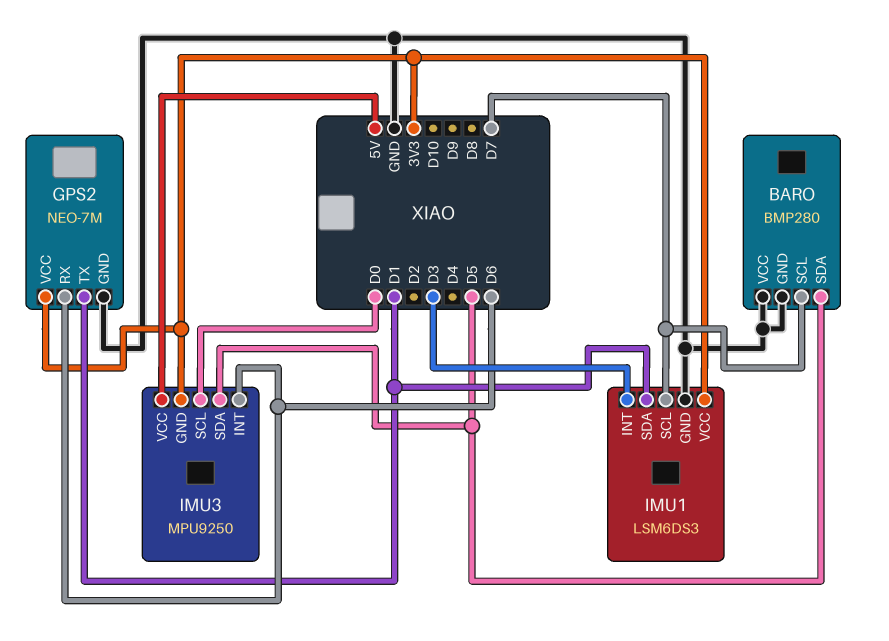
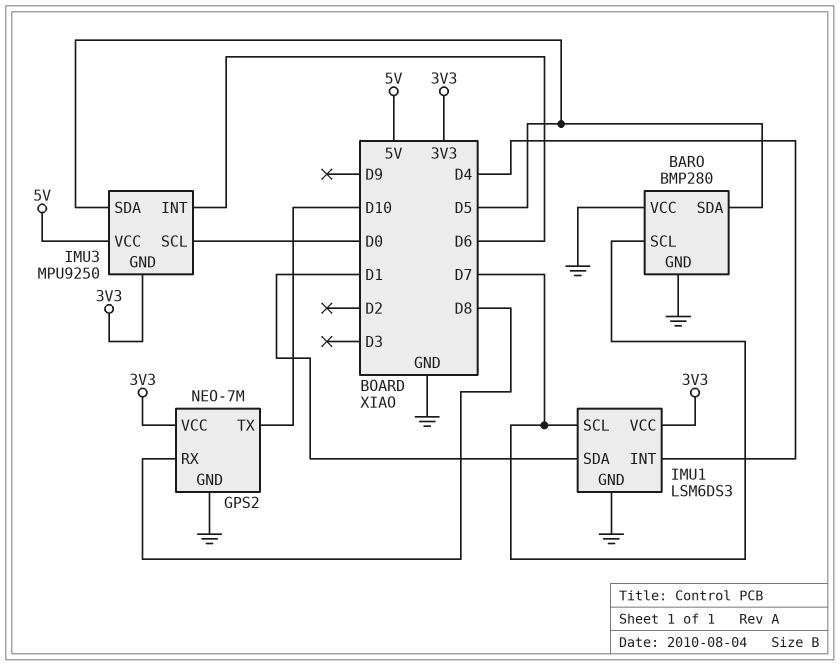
GPS2 pin RX: D6 -> D8
GPS2 pin TX: D1 -> D10
IMU1 pin INT: D3 -> D4

